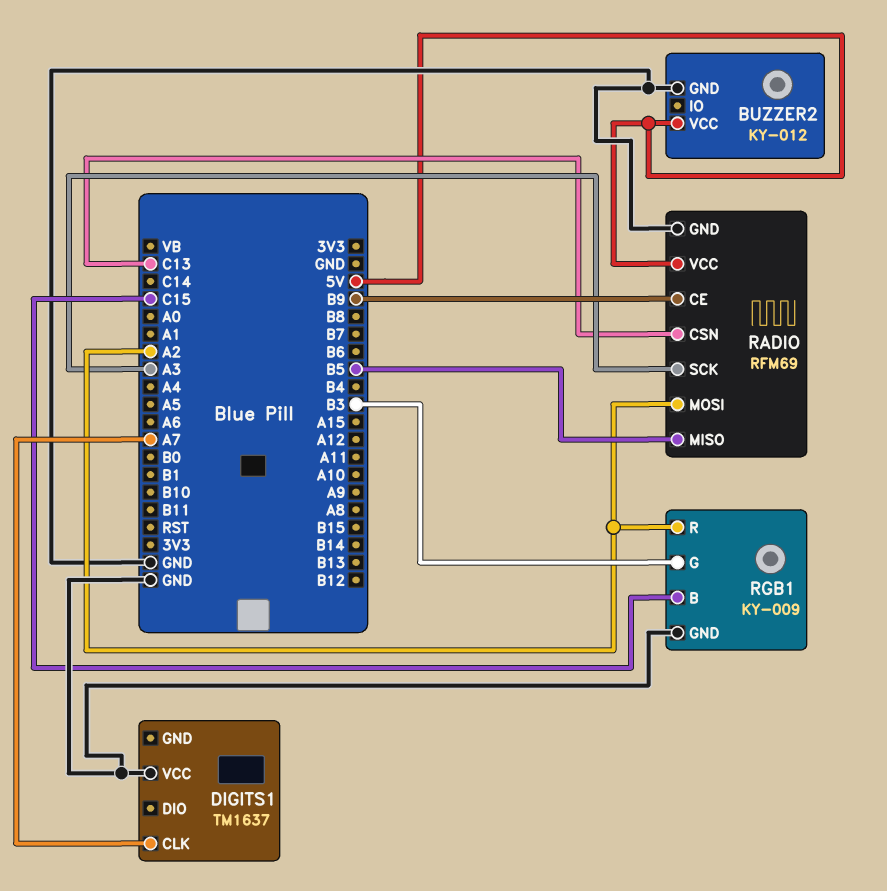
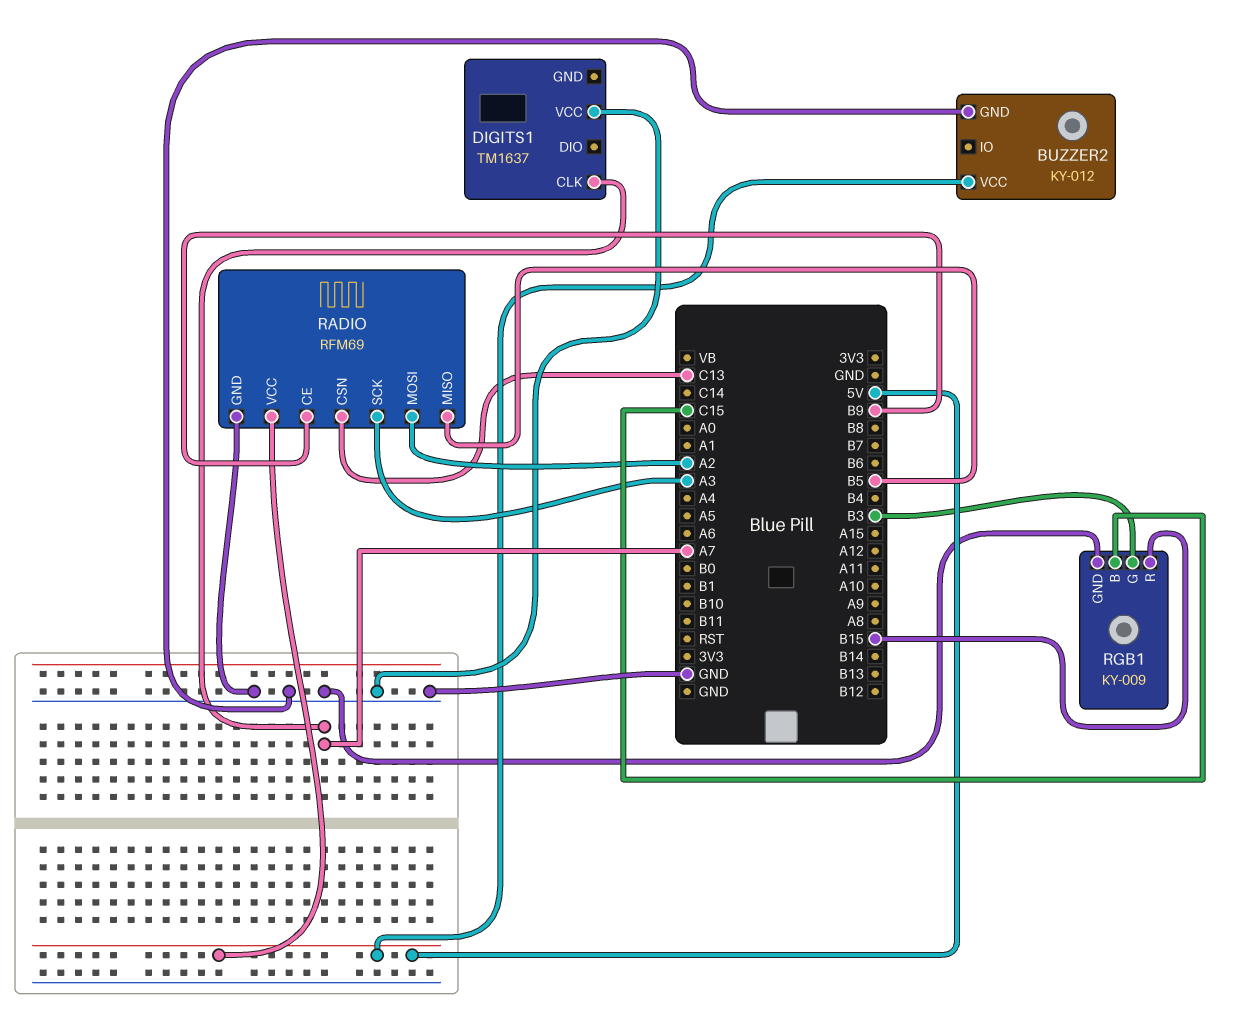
RGB1 pin R: A2 -> B15

